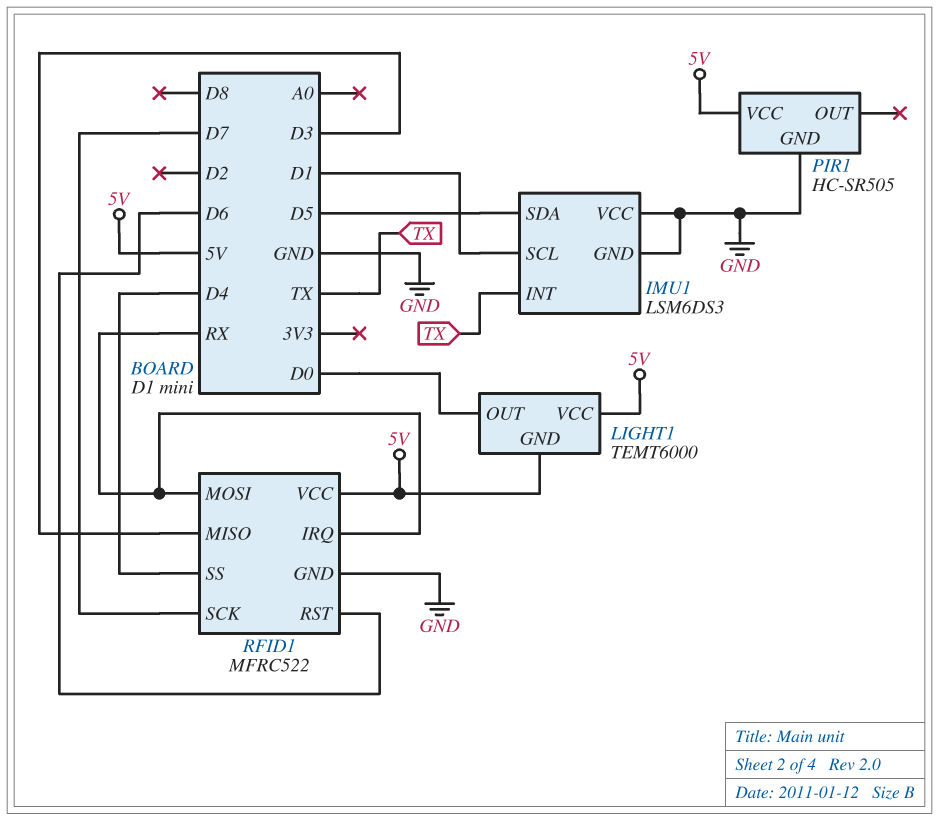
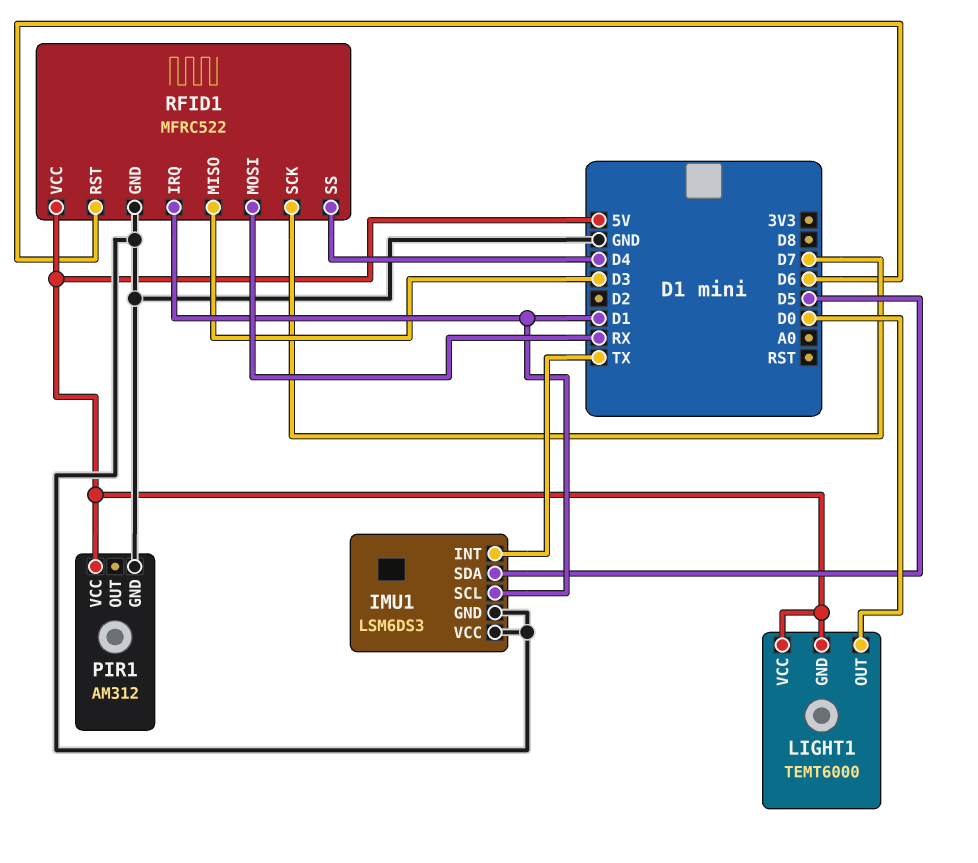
PIR1: HC-SR505 -> AM312
RFID1 pin IRQ: RX -> D1

